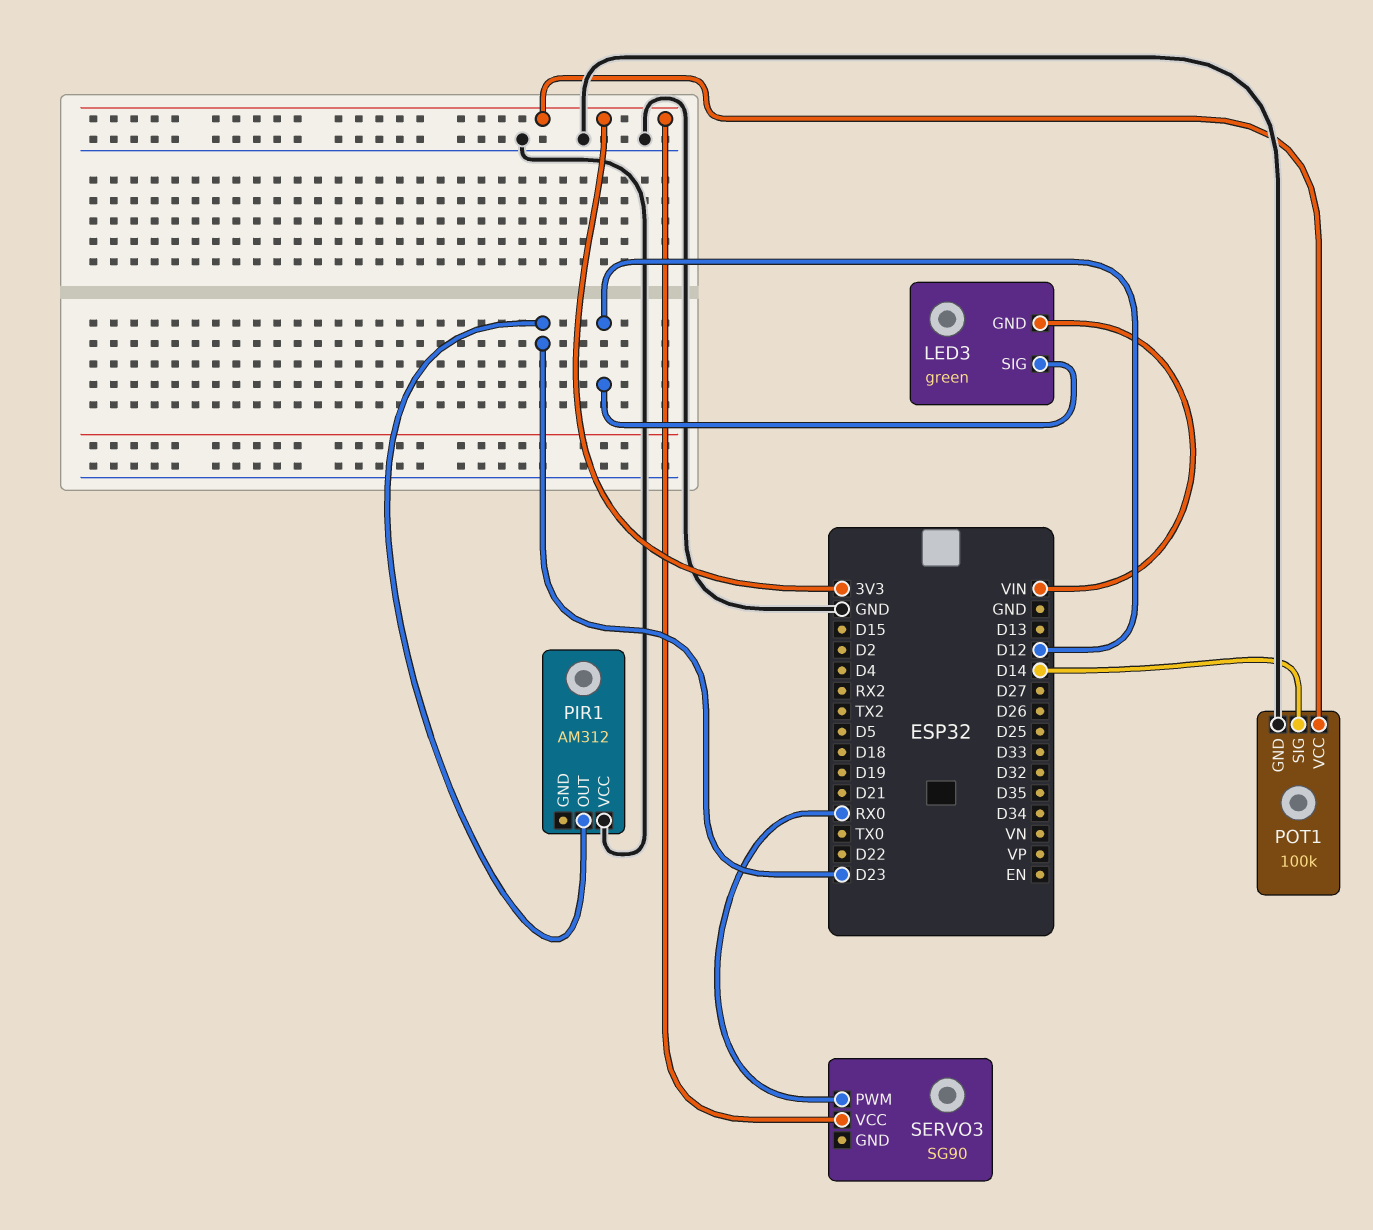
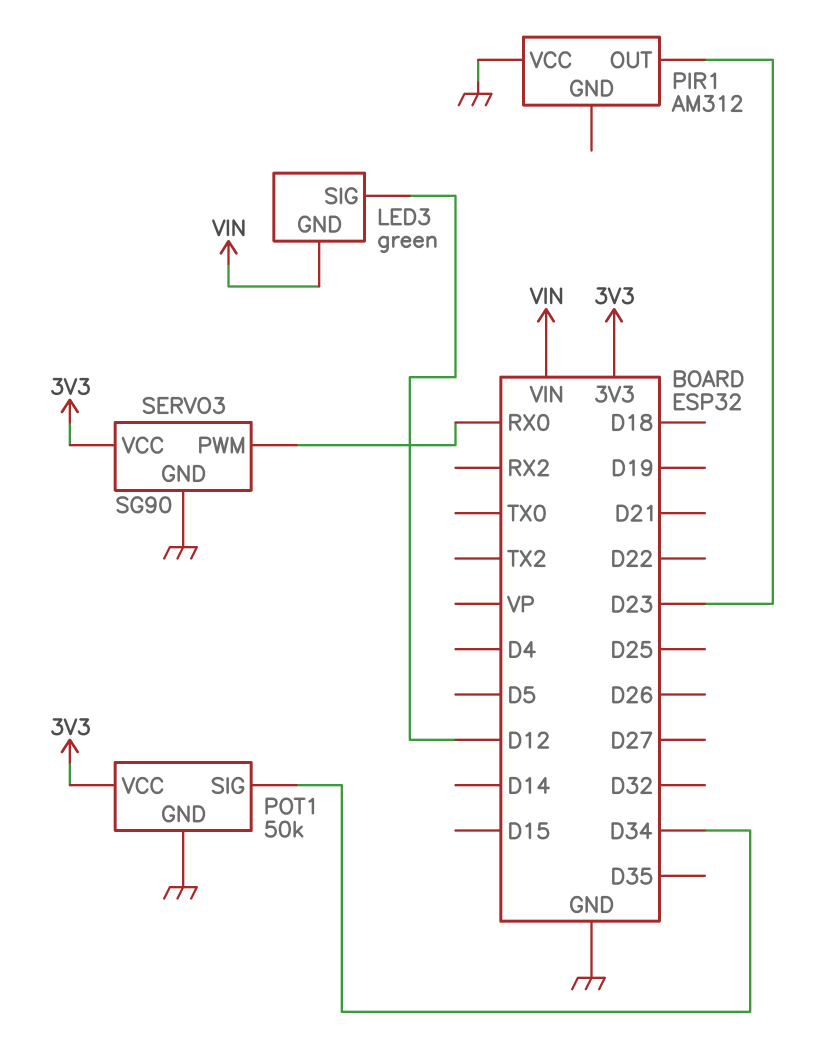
POT1: 100k -> 50k
POT1 pin SIG: D14 -> D34
SERVO3 pin GND: none -> GND

